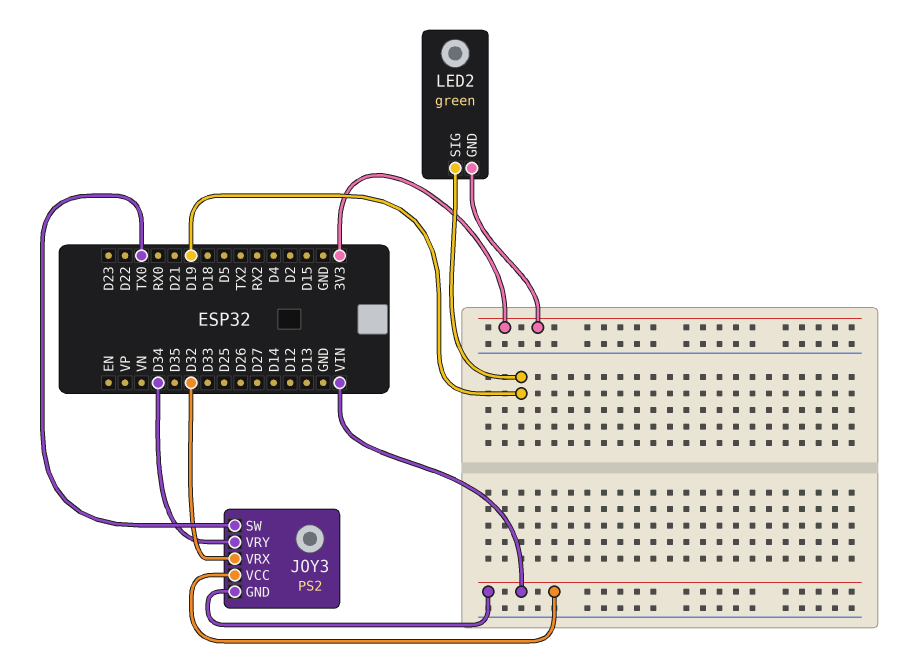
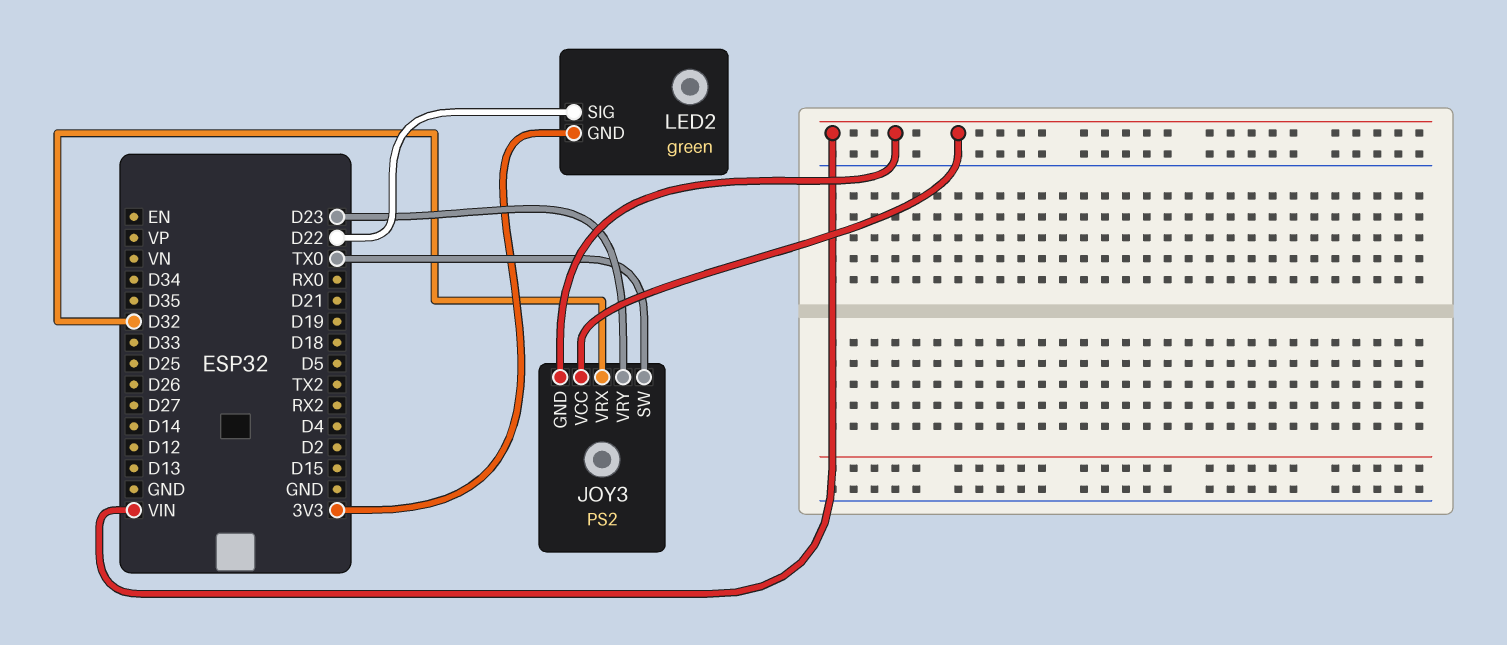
JOY3 pin VRY: D34 -> D23
LED2 pin SIG: D19 -> D22

